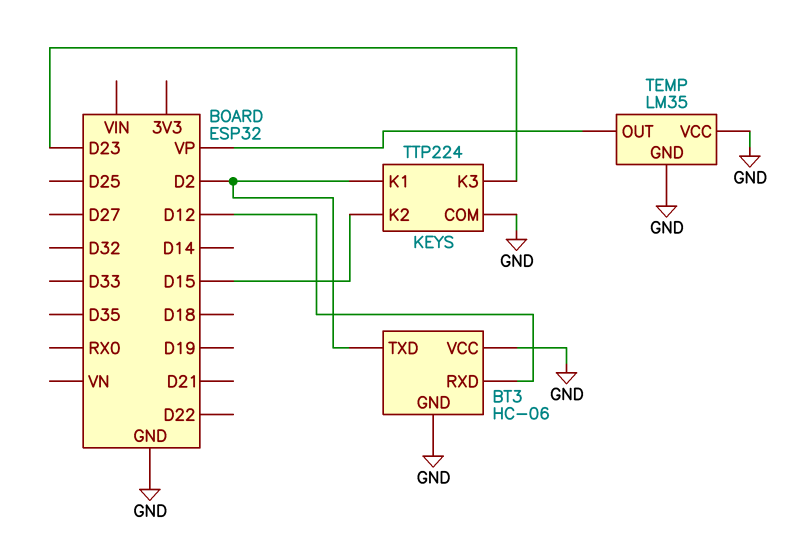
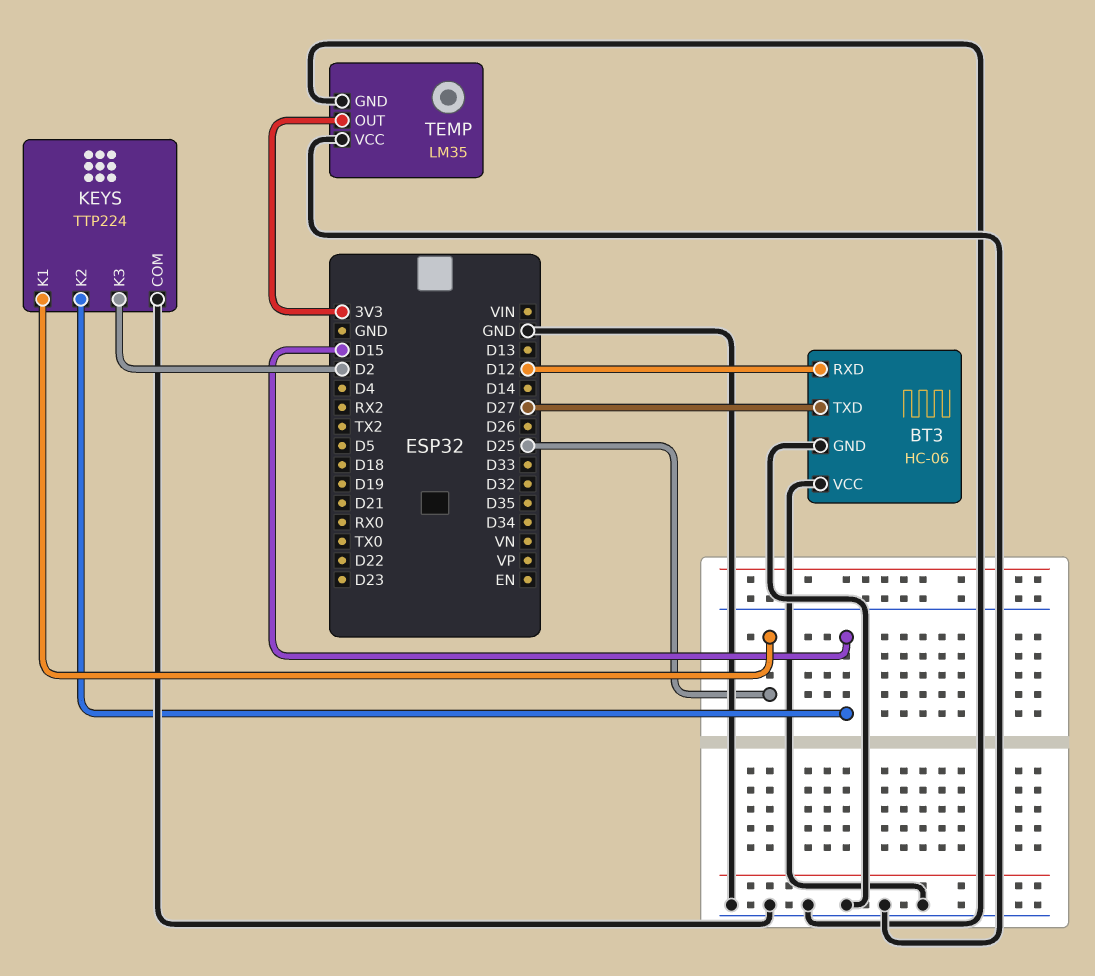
BT3 pin TXD: D2 -> D27
KEYS pin K1: D2 -> D25
KEYS pin K3: D23 -> D2
TEMP pin OUT: VP -> 3V3

